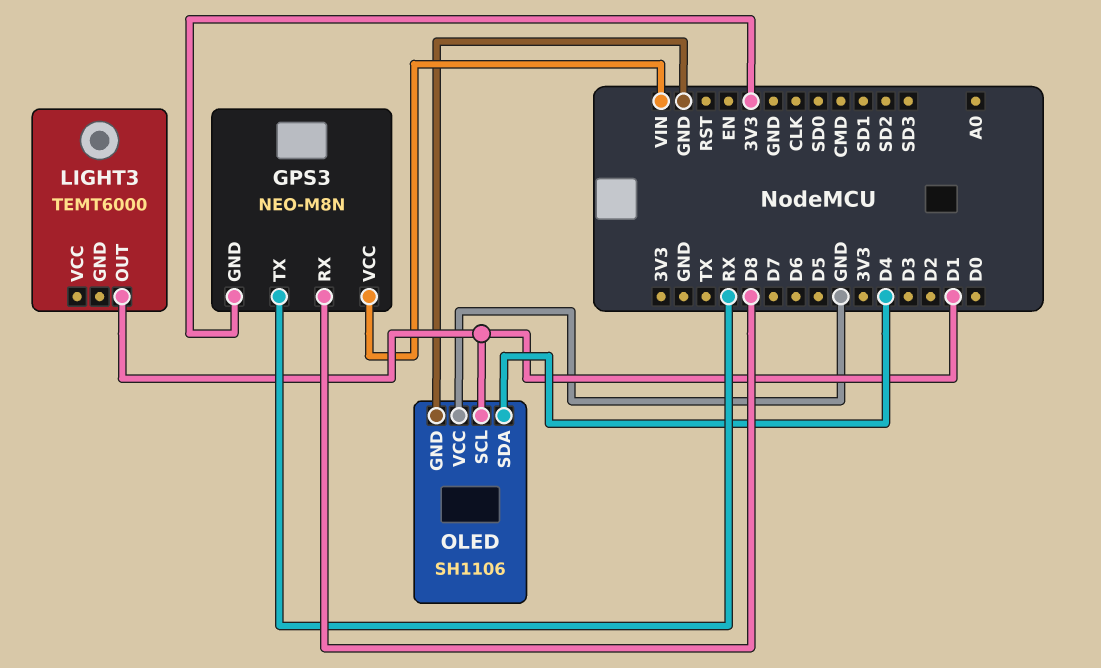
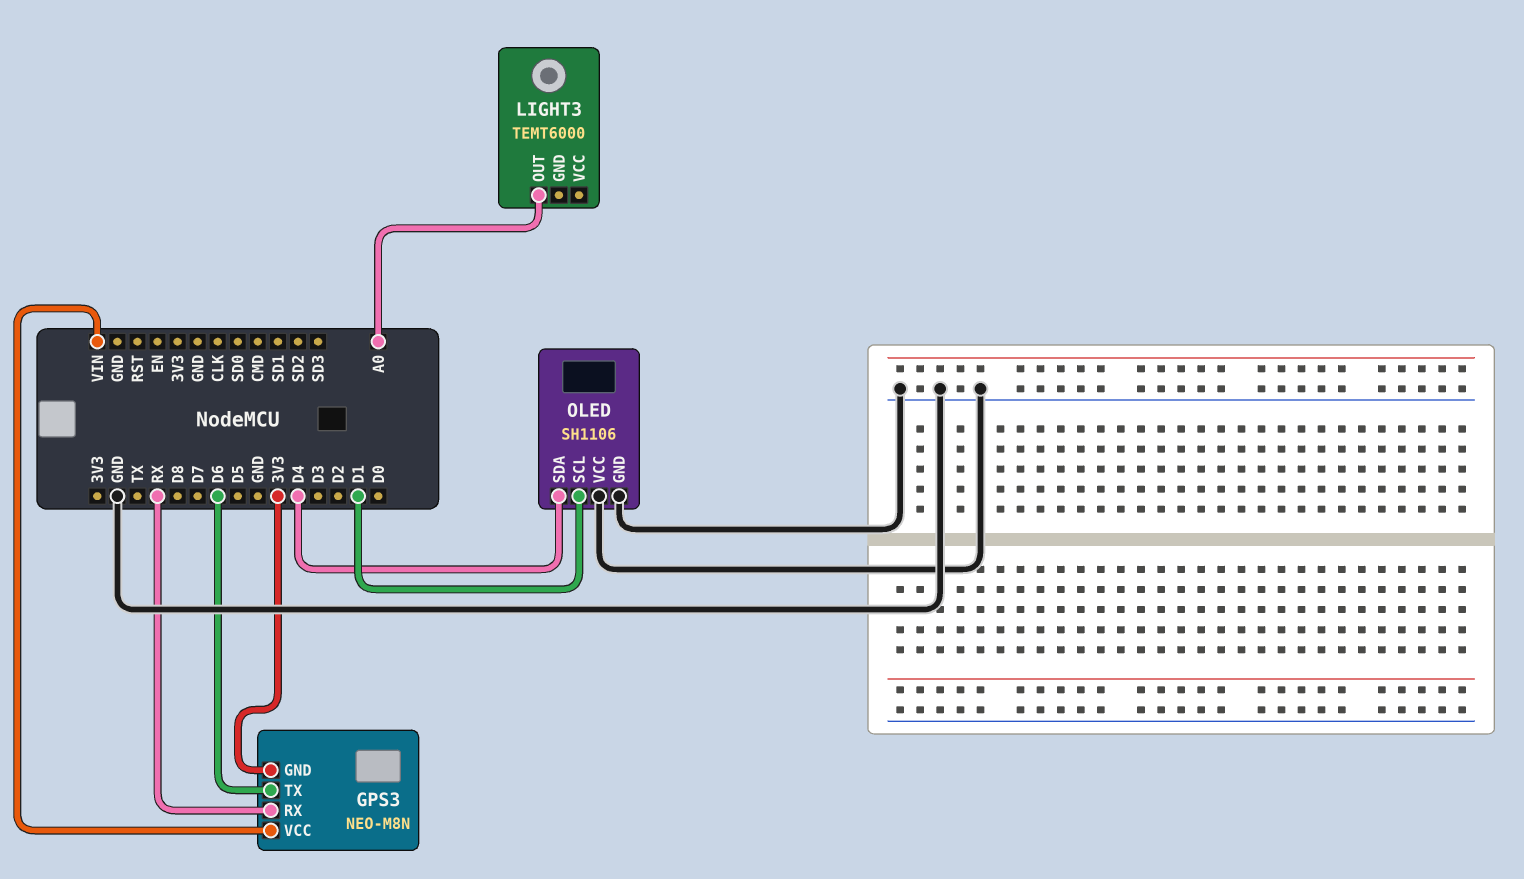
GPS3 pin RX: D8 -> RX
GPS3 pin TX: RX -> D6
LIGHT3 pin OUT: D1 -> A0

